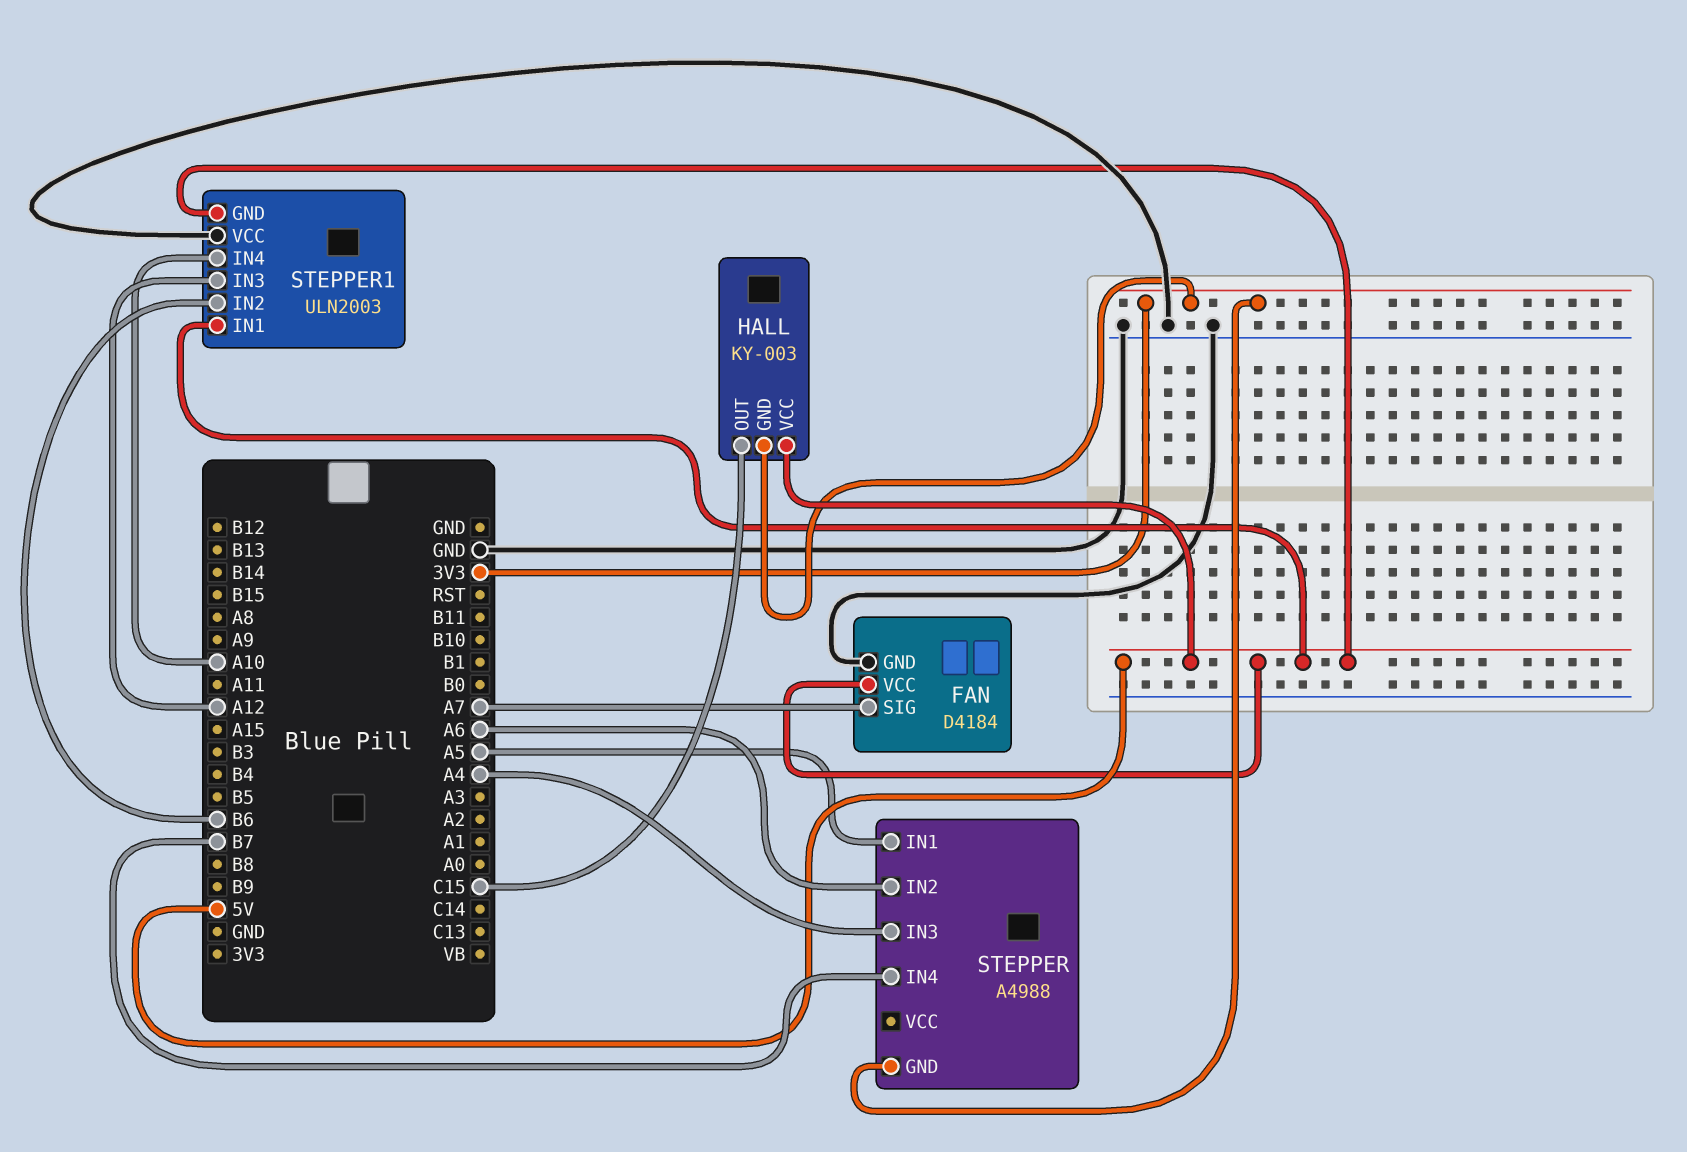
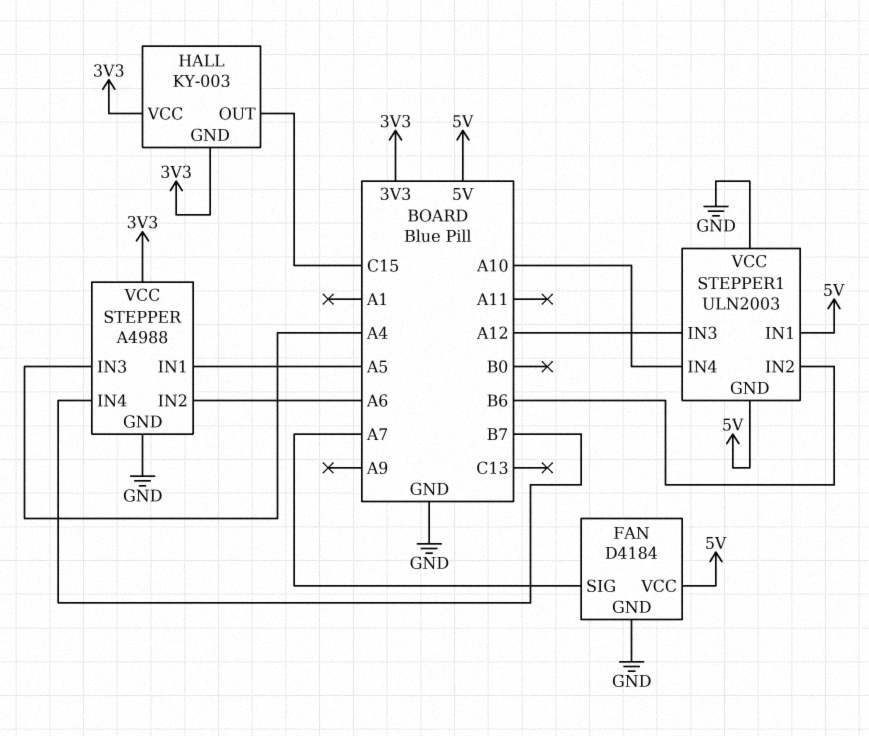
HALL pin VCC: 5V -> 3V3
STEPPER pin GND: 3V3 -> GND
STEPPER pin VCC: none -> 3V3

